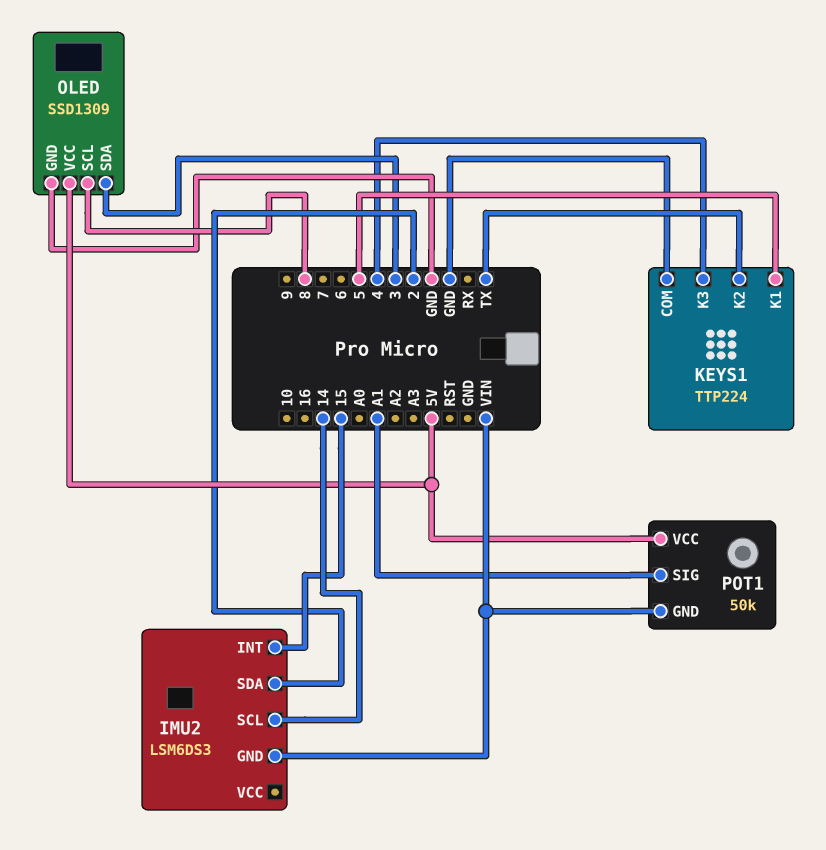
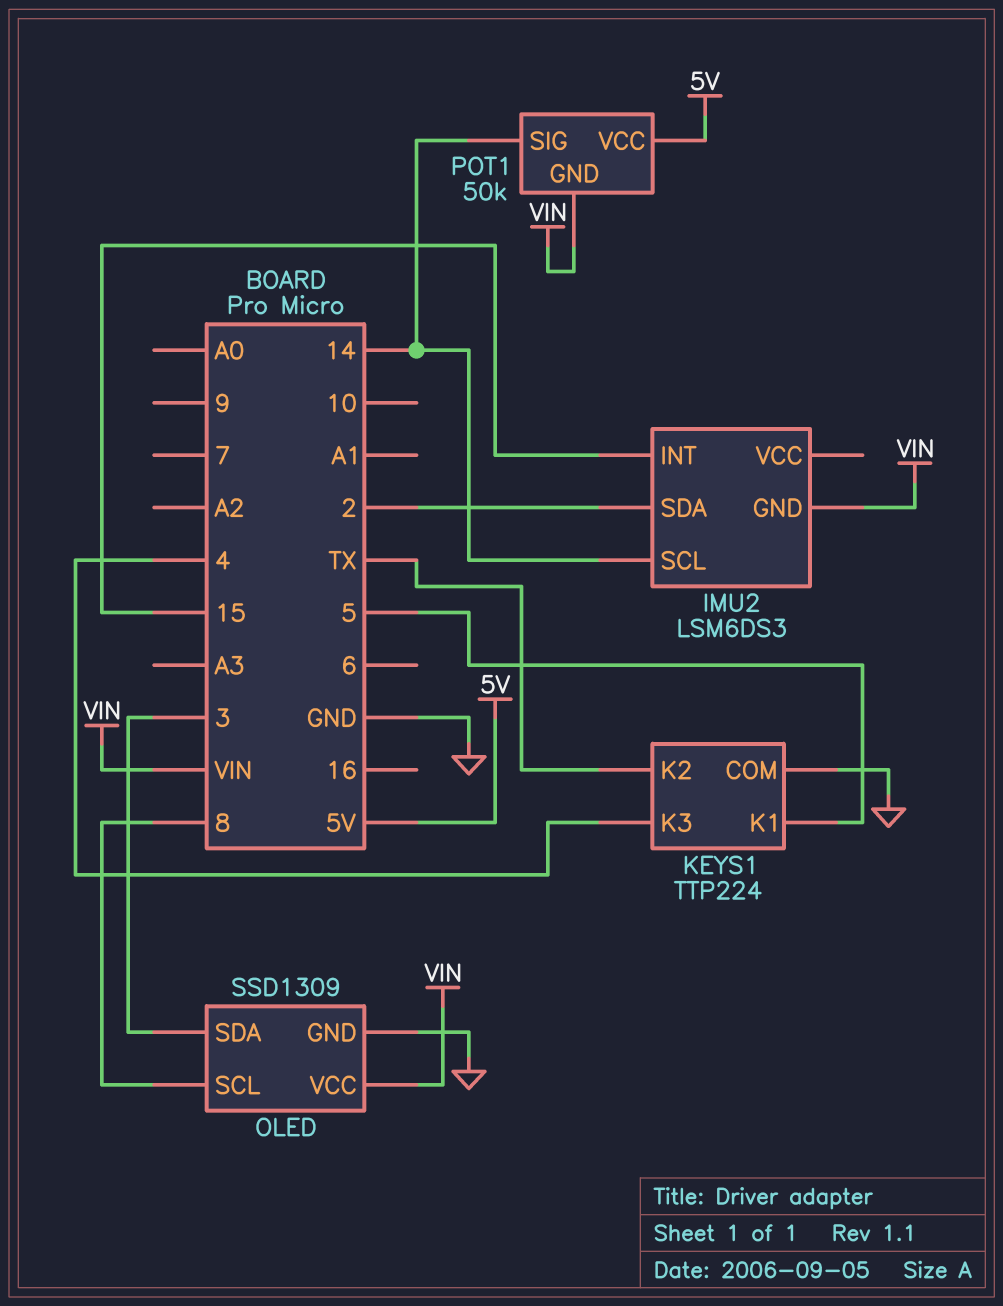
OLED pin VCC: 5V -> VIN
POT1 pin SIG: A1 -> 14

